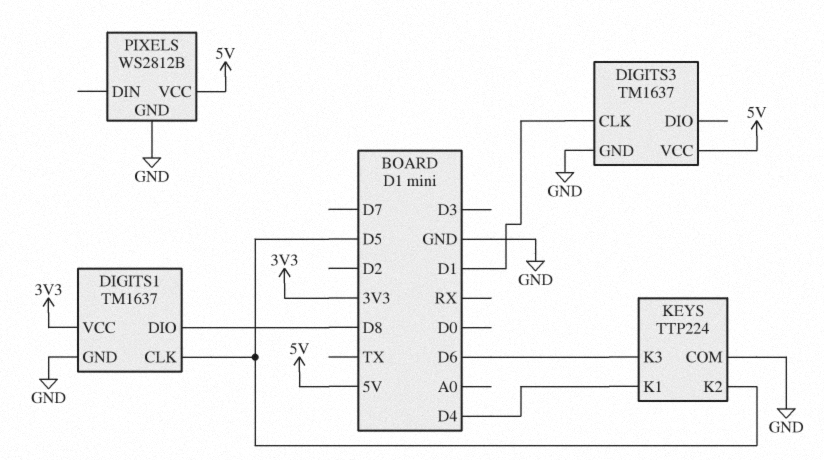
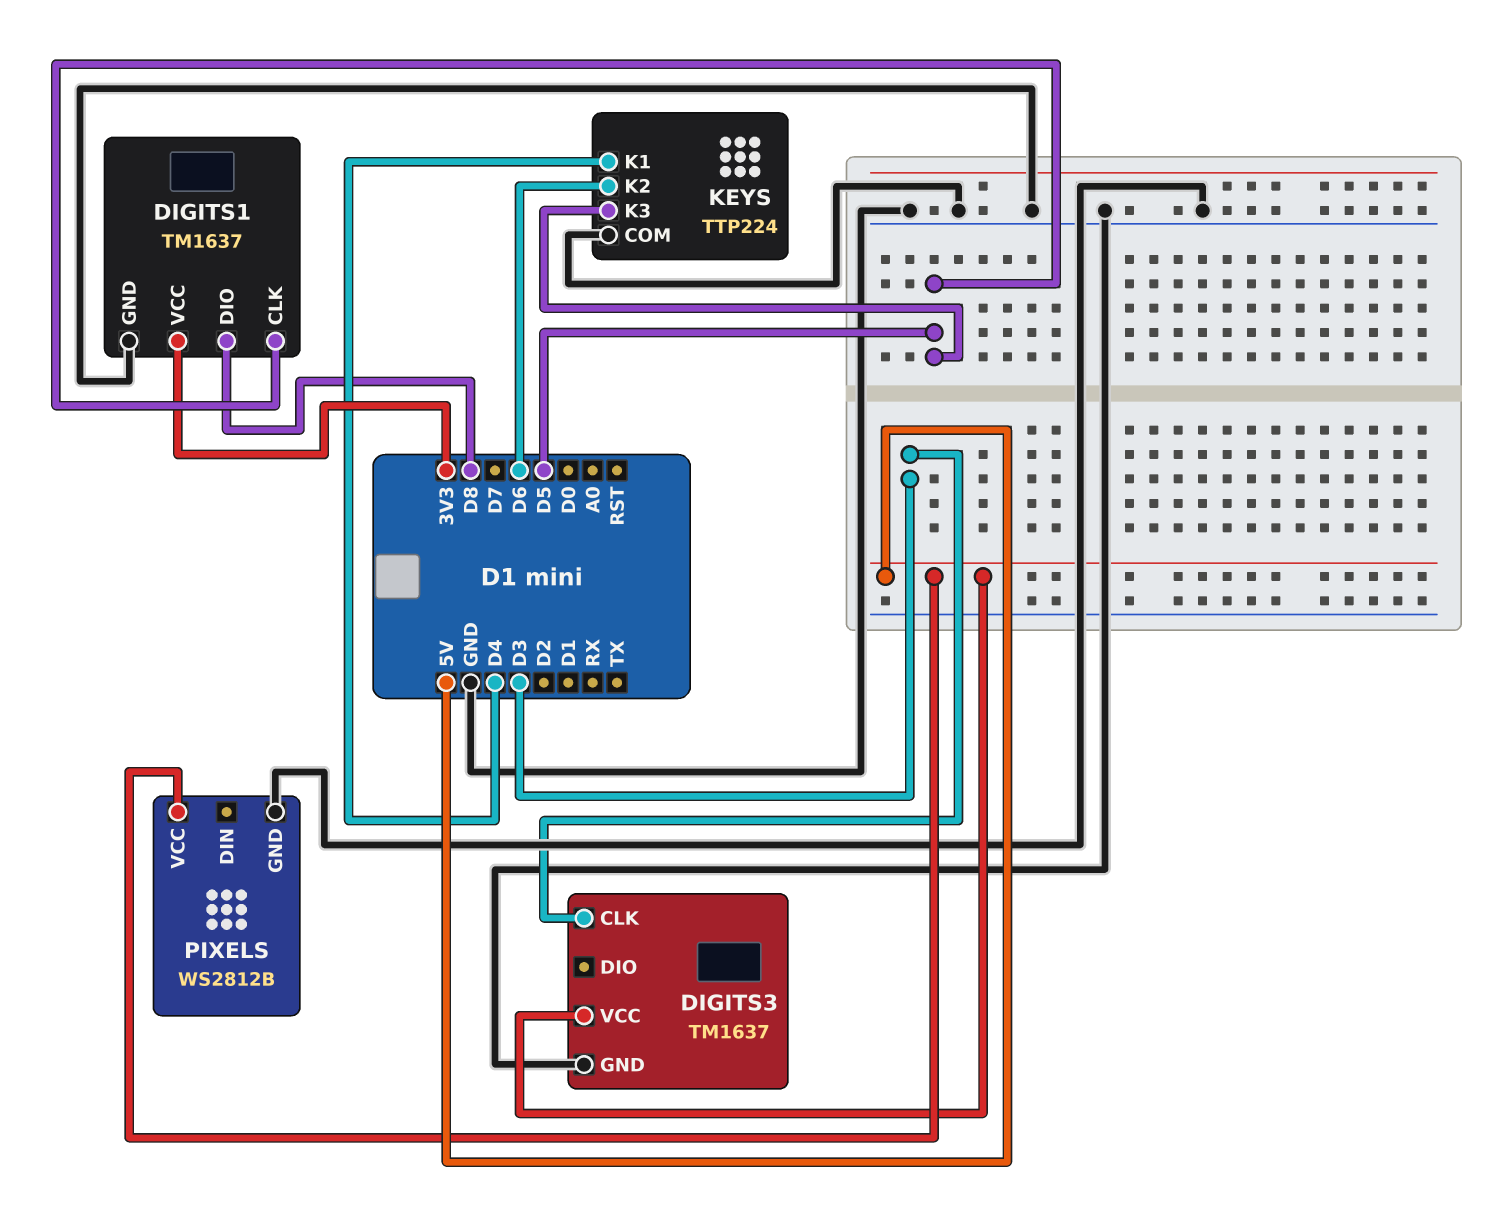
DIGITS3 pin CLK: D1 -> D3
KEYS pin K2: D5 -> D6
KEYS pin K3: D6 -> D5

